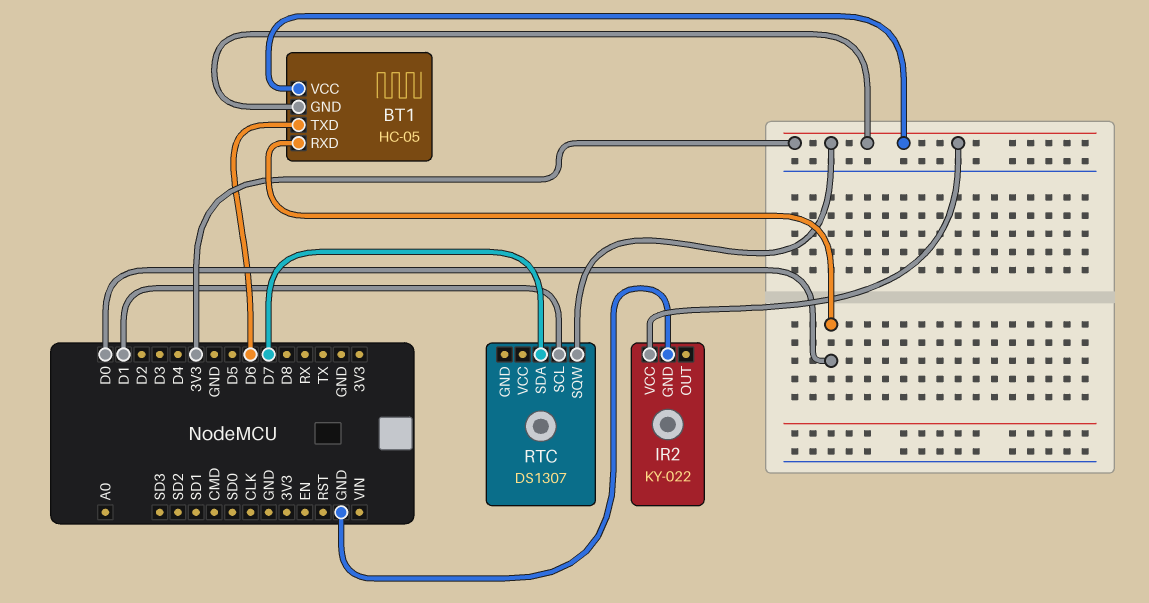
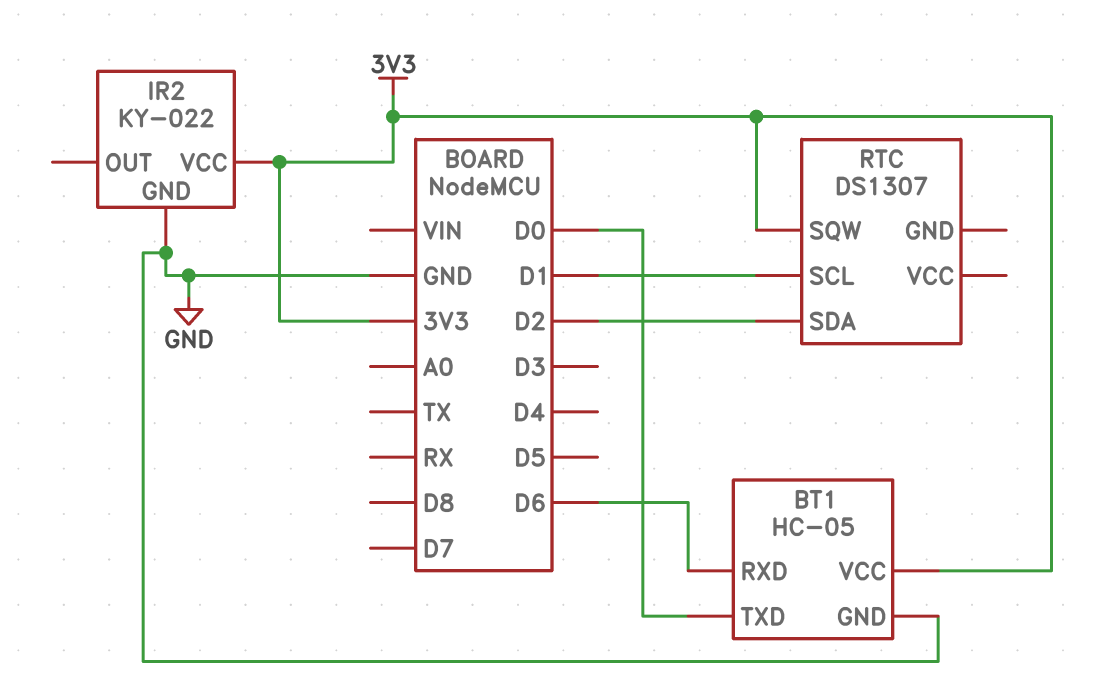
BT1 pin GND: 3V3 -> GND
BT1 pin RXD: D0 -> D6
BT1 pin TXD: D6 -> D0
RTC pin SDA: D7 -> D2

